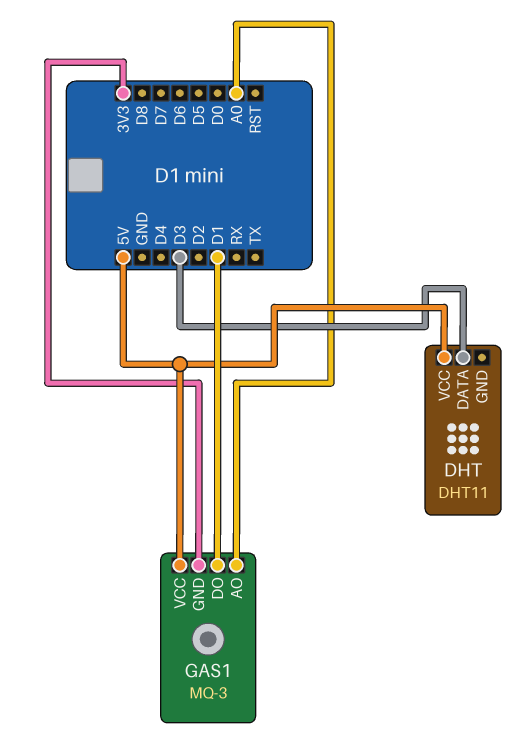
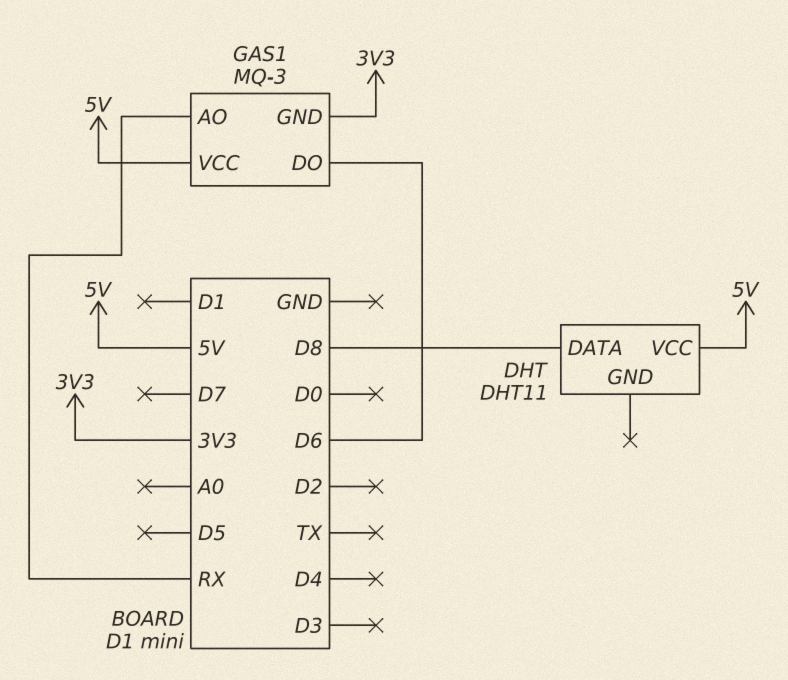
DHT pin DATA: D3 -> D8
GAS1 pin AO: A0 -> RX
GAS1 pin DO: D1 -> D6

